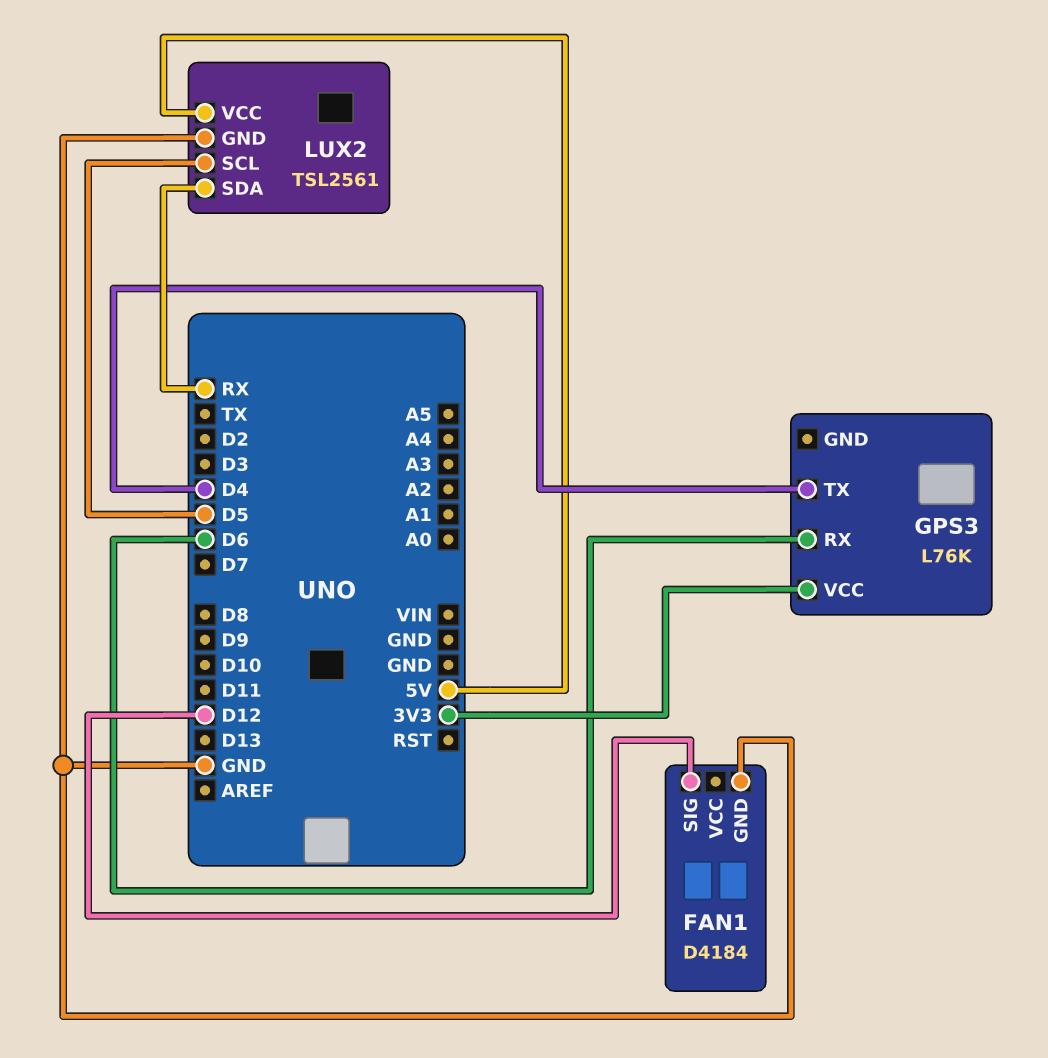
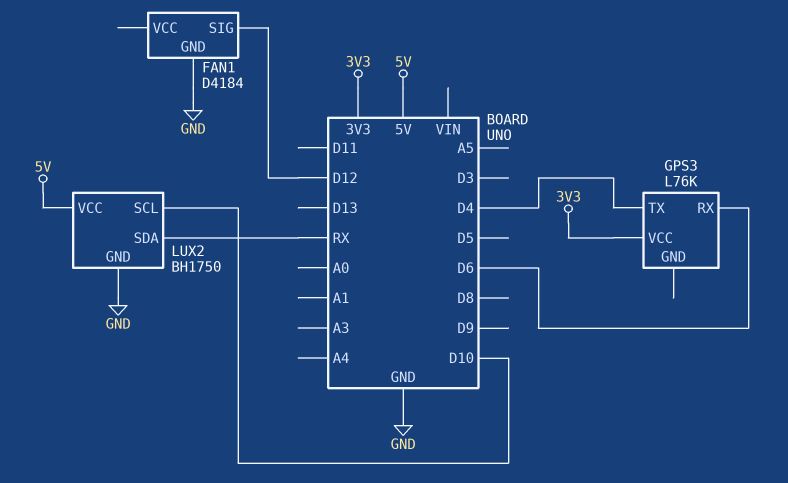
LUX2: TSL2561 -> BH1750
LUX2 pin SCL: D5 -> D10

